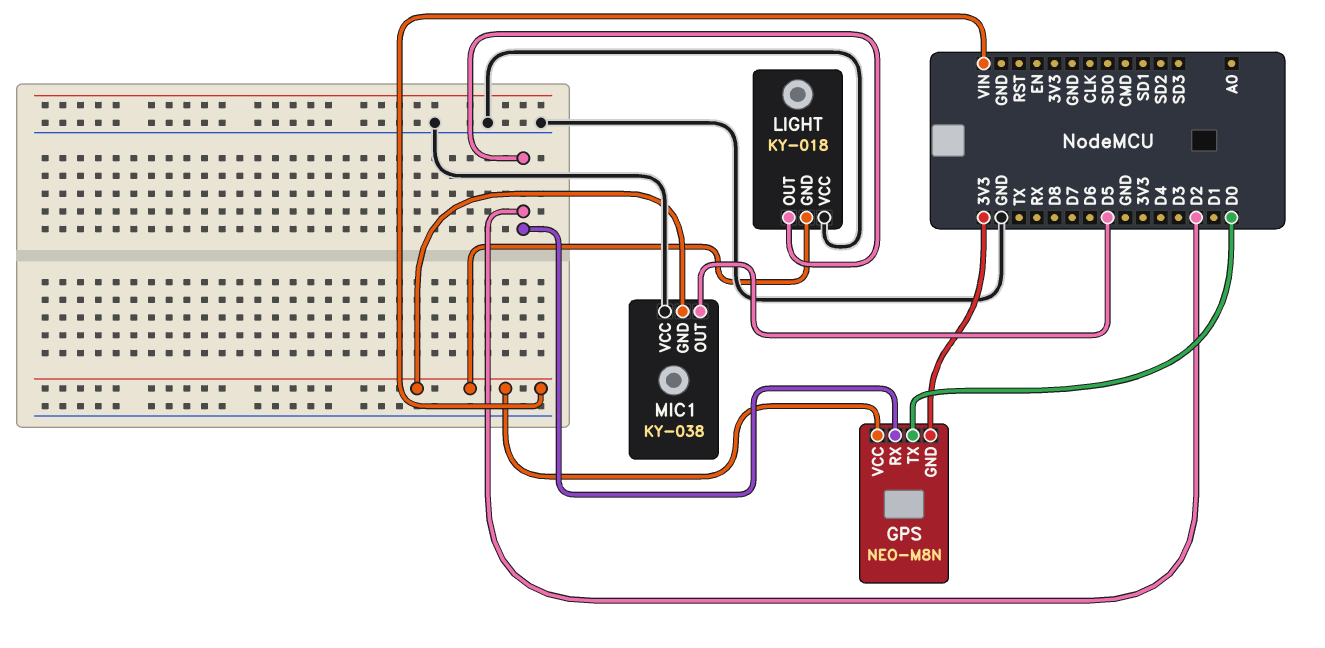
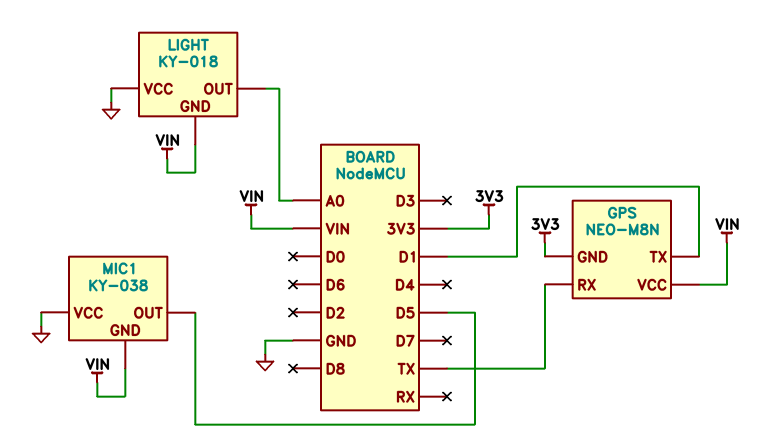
GPS pin RX: D2 -> TX
GPS pin TX: D0 -> D1
LIGHT pin OUT: D2 -> A0

